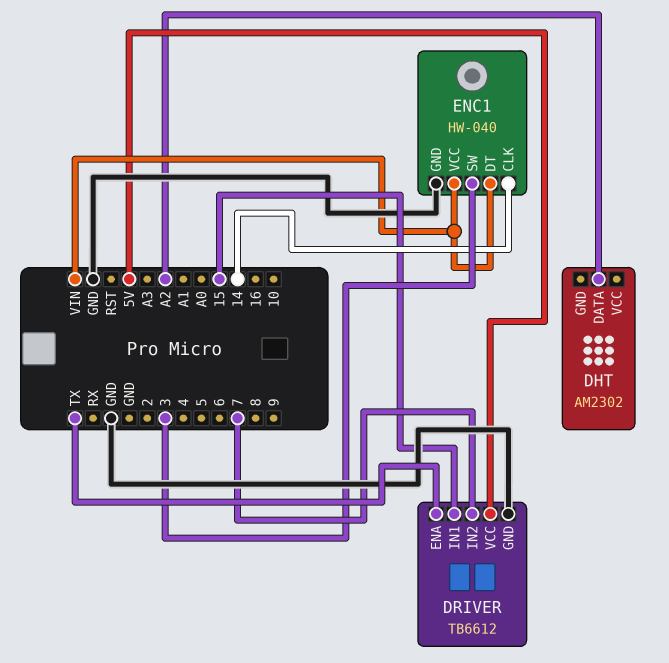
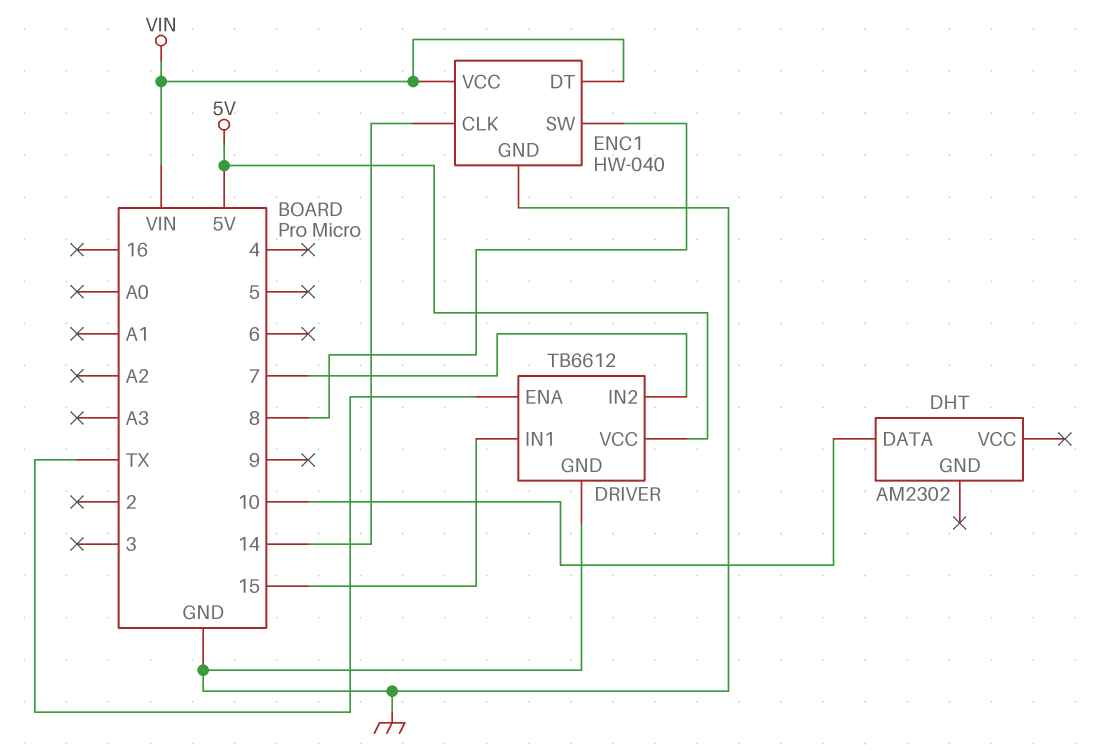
DHT pin DATA: A2 -> 10
ENC1 pin SW: 3 -> 8

